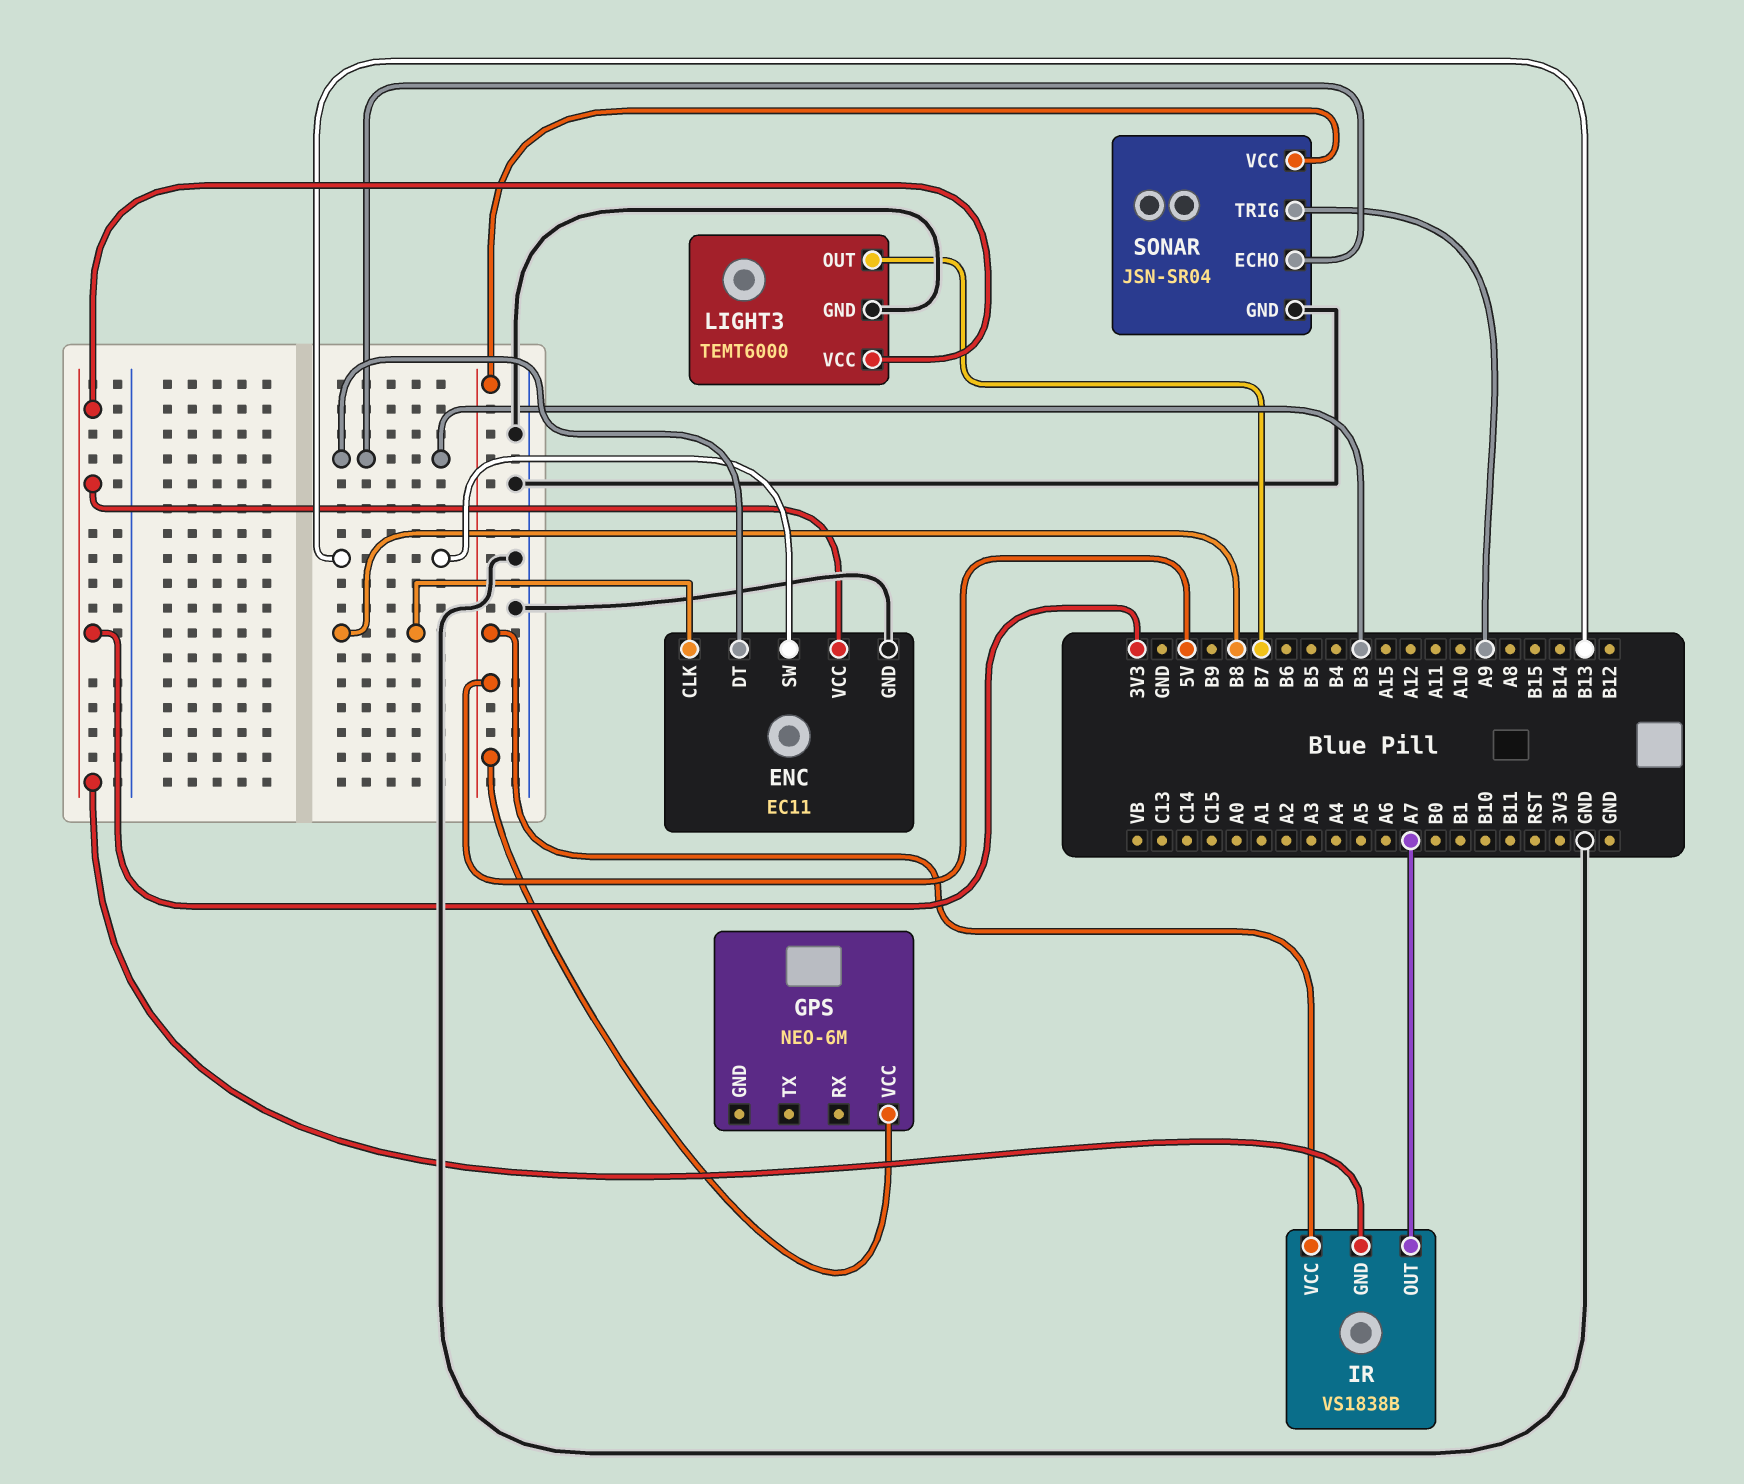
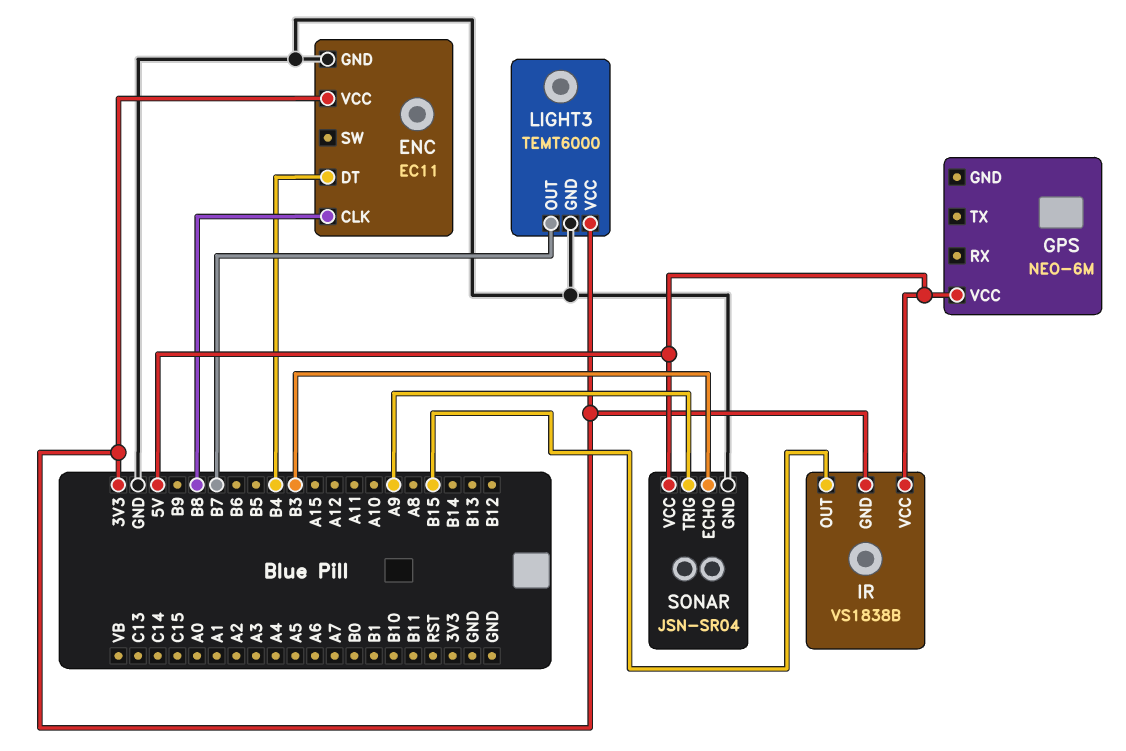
ENC pin DT: B3 -> B4
ENC pin SW: B13 -> none
IR pin OUT: A7 -> B15

